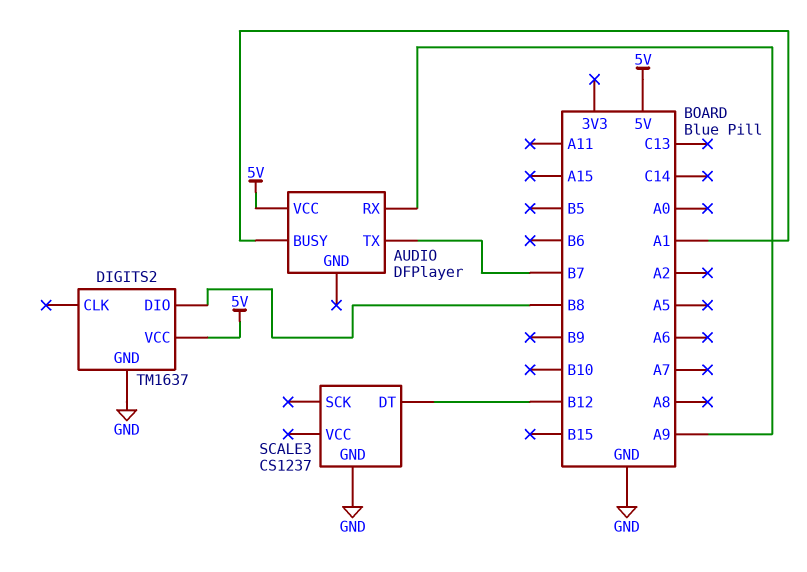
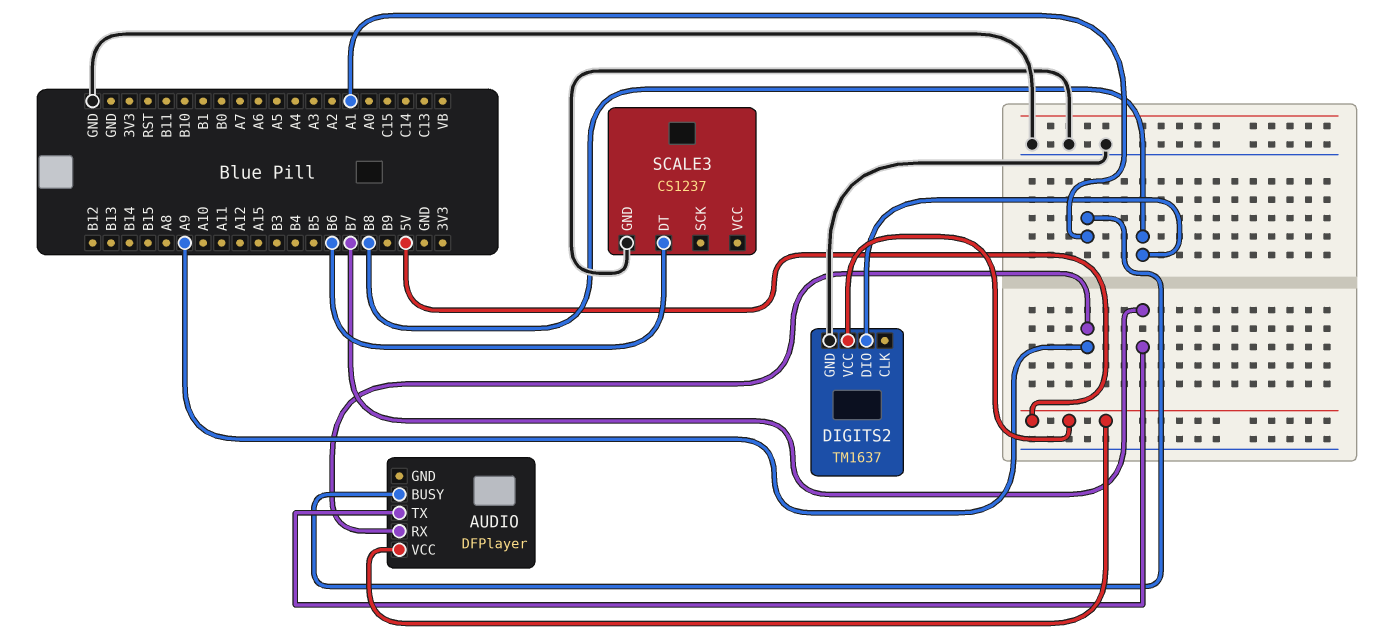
SCALE3 pin DT: B12 -> B6

